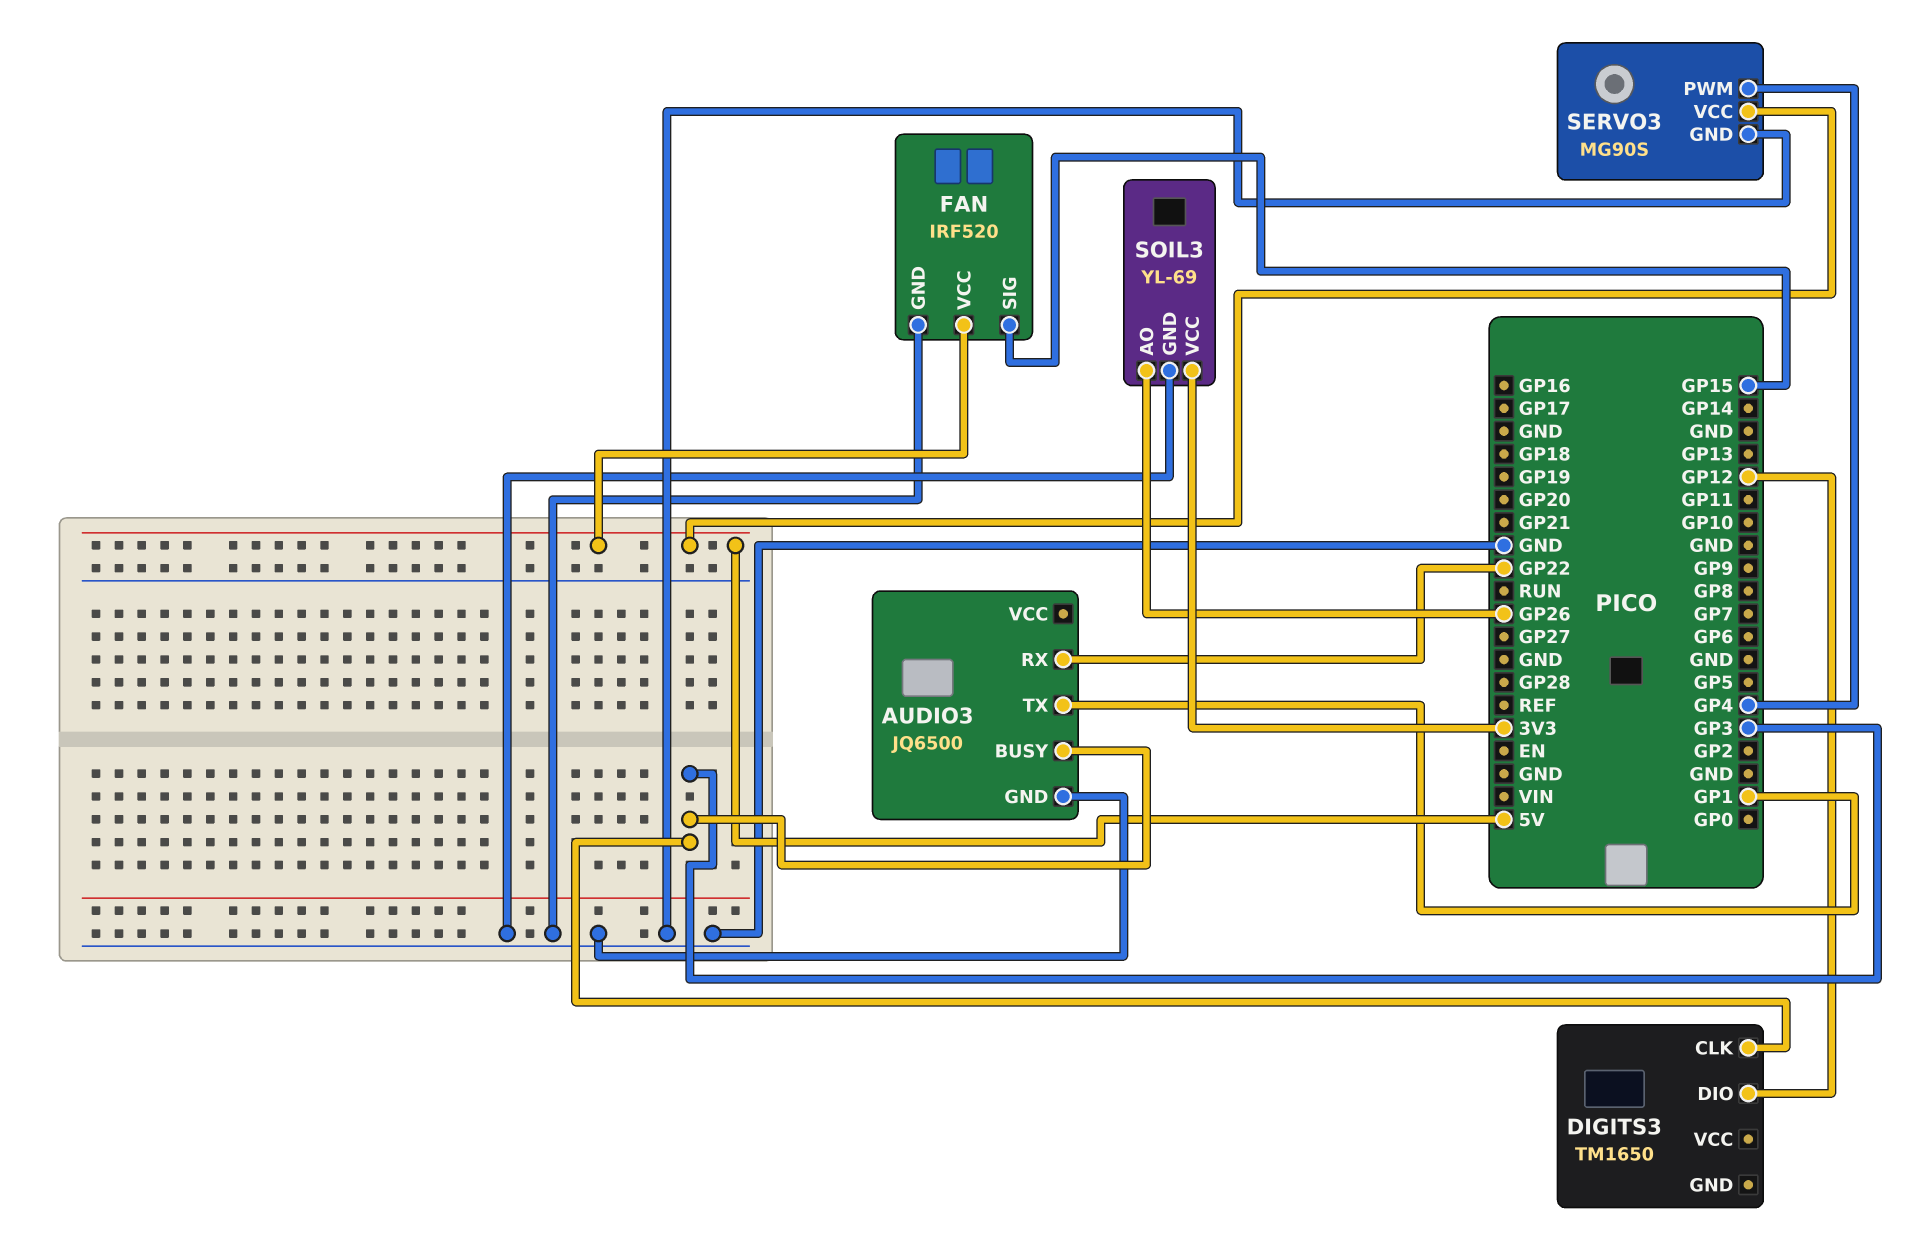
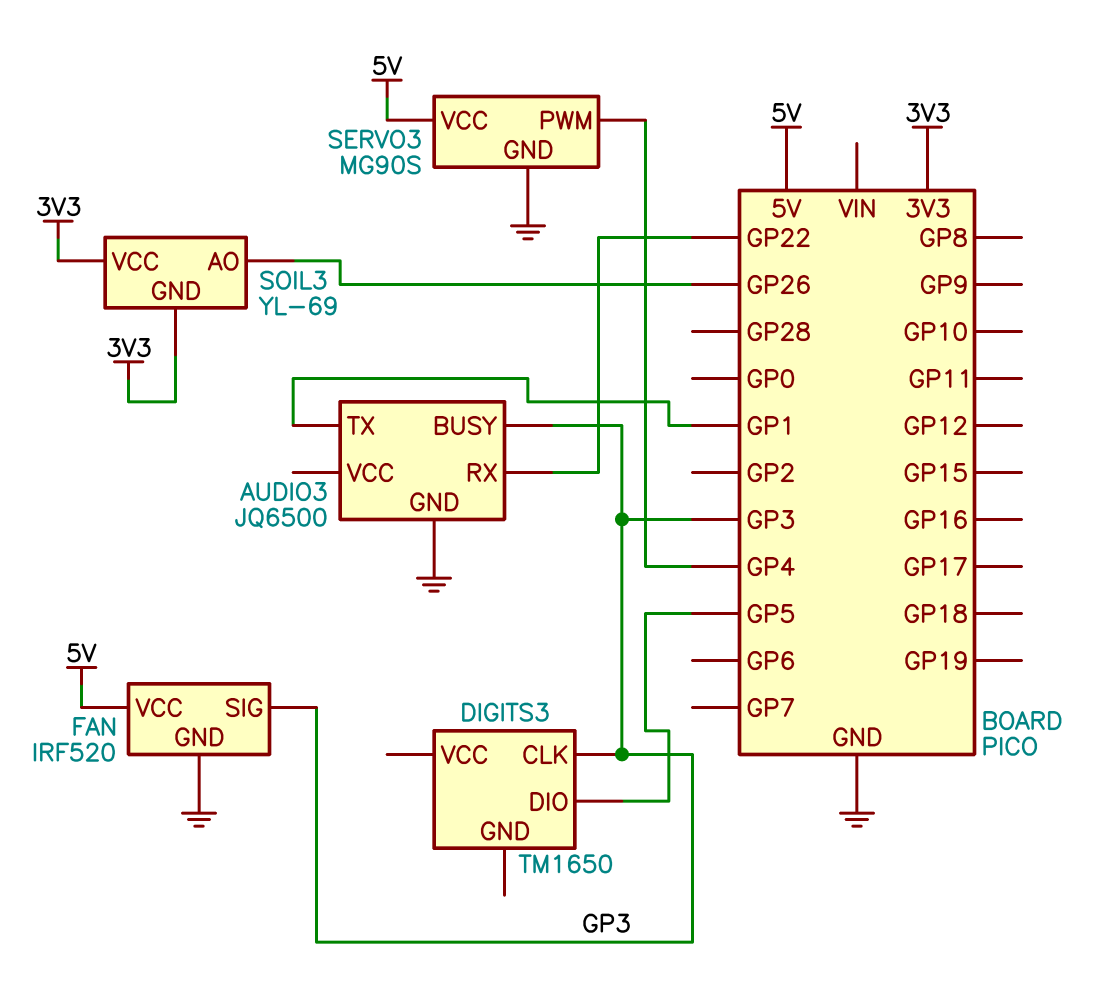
DIGITS3 pin DIO: GP12 -> GP5
FAN pin SIG: GP15 -> GP3
SOIL3 pin GND: GND -> 3V3

